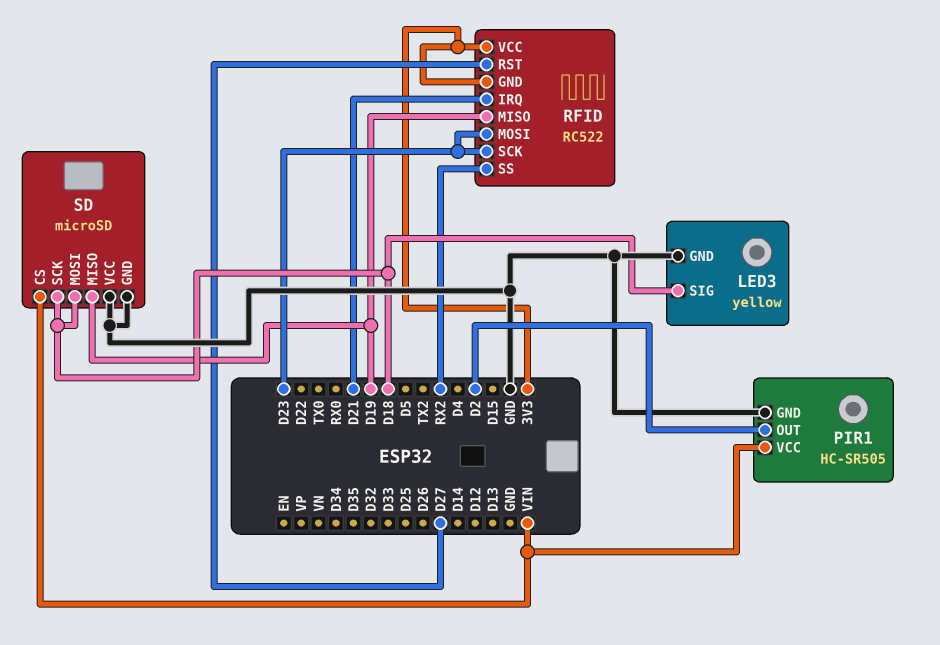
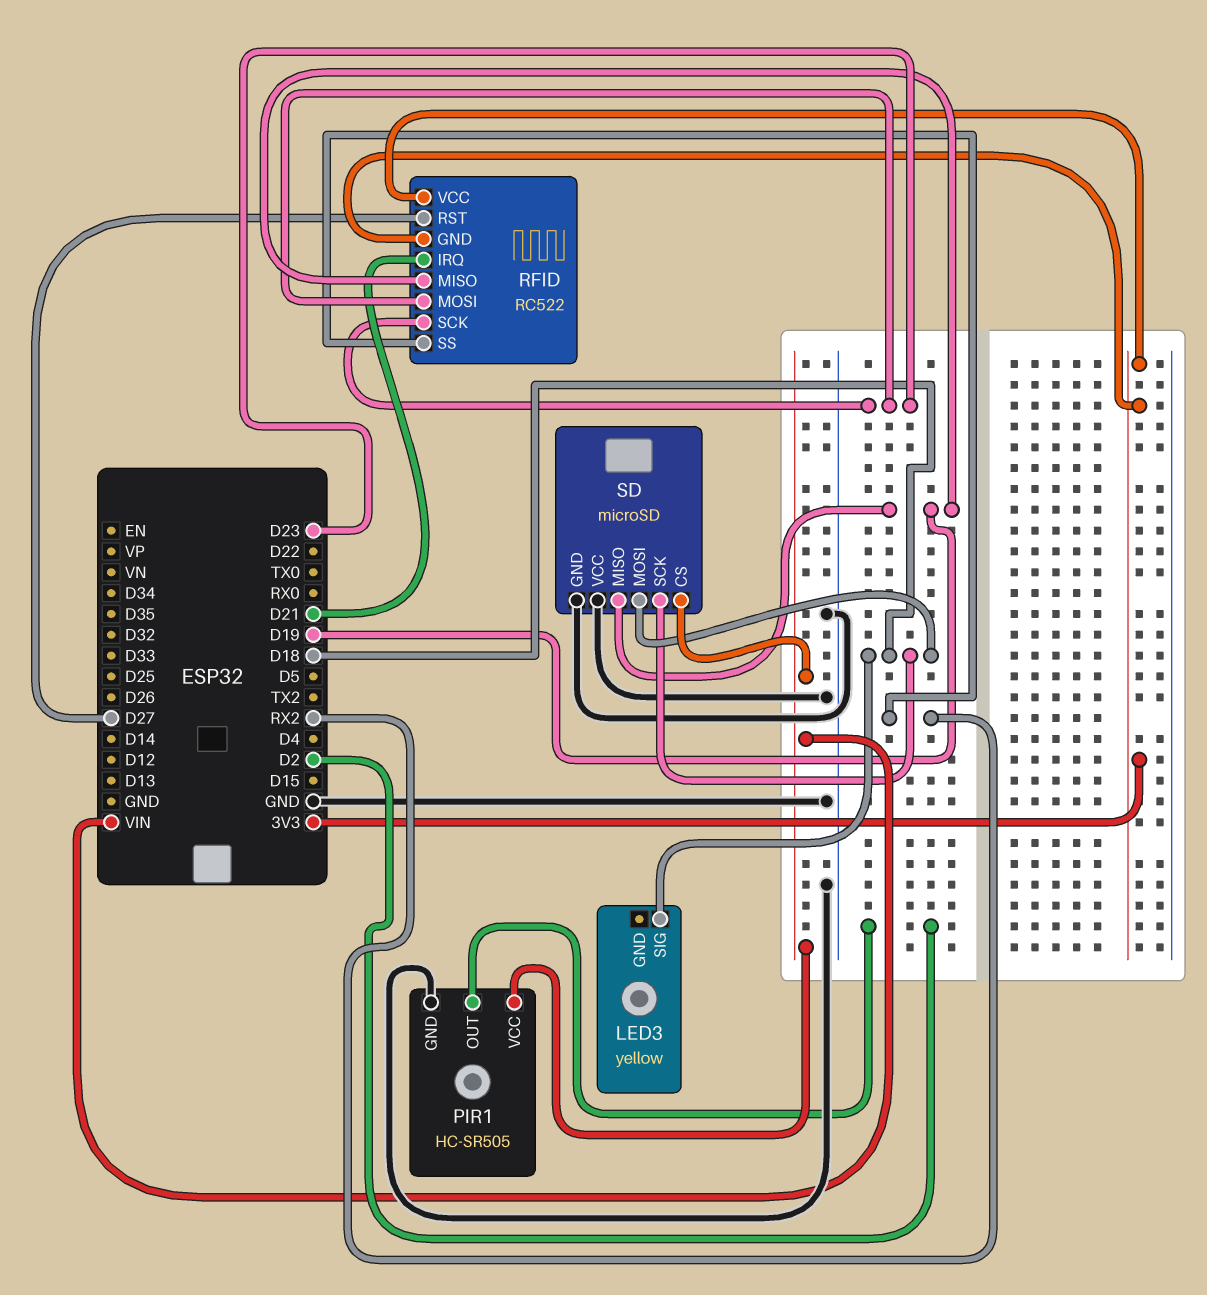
LED3 pin GND: GND -> none

